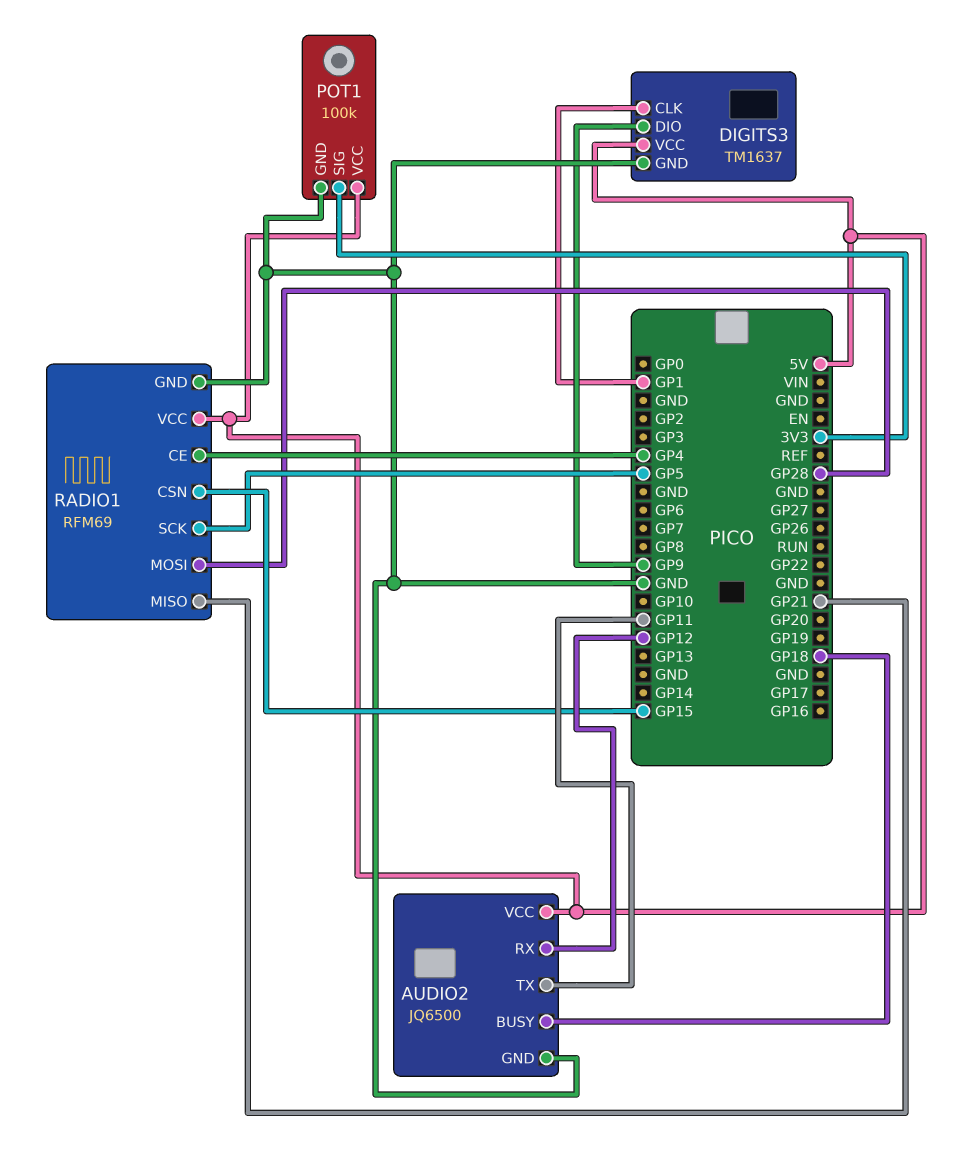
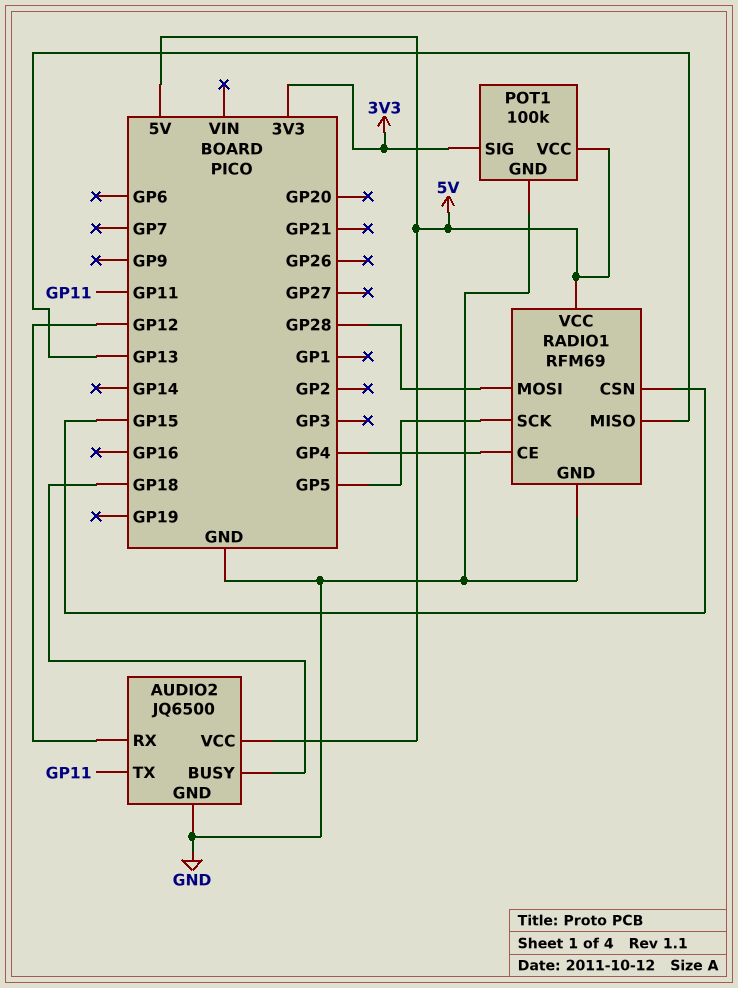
DIGITS3: TM1637 -> none
DIGITS3 pin CLK: GP1 -> none
DIGITS3 pin DIO: GP9 -> none
DIGITS3 pin GND: GND -> none
DIGITS3 pin VCC: 5V -> none
RADIO1 pin MISO: GP21 -> GP13

